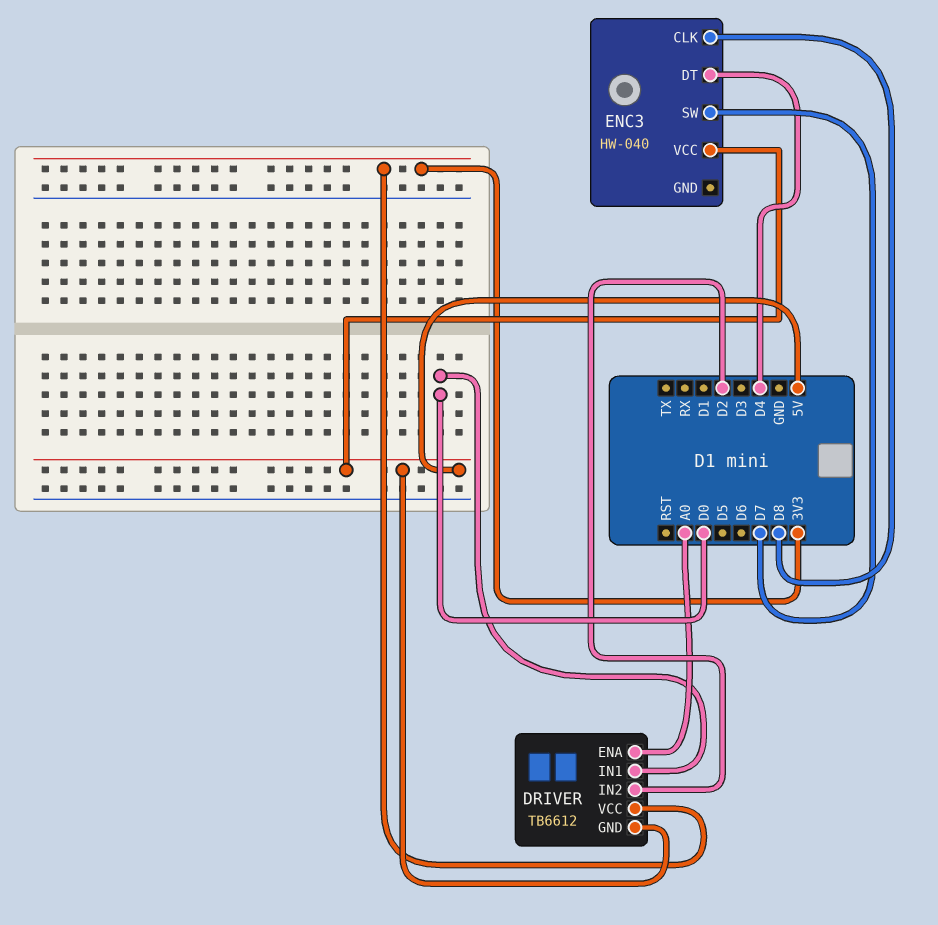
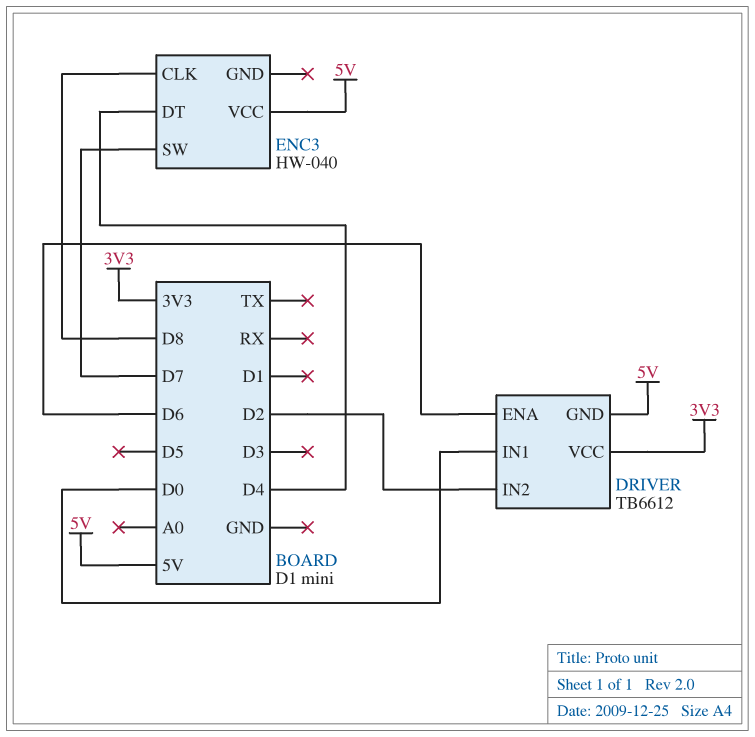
DRIVER pin ENA: A0 -> D6

